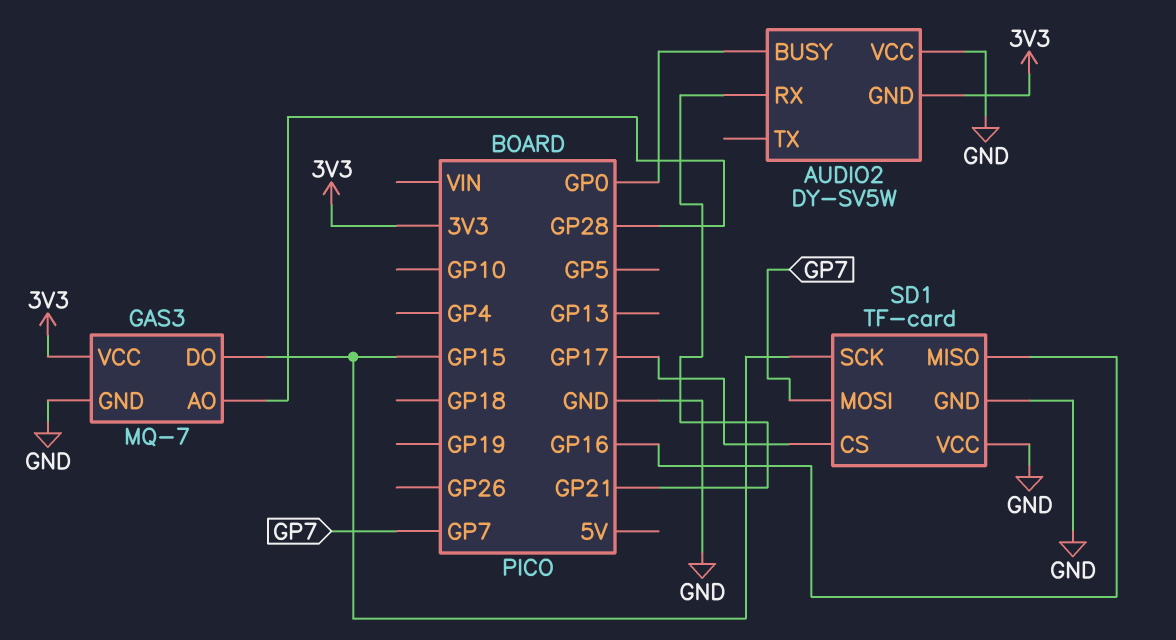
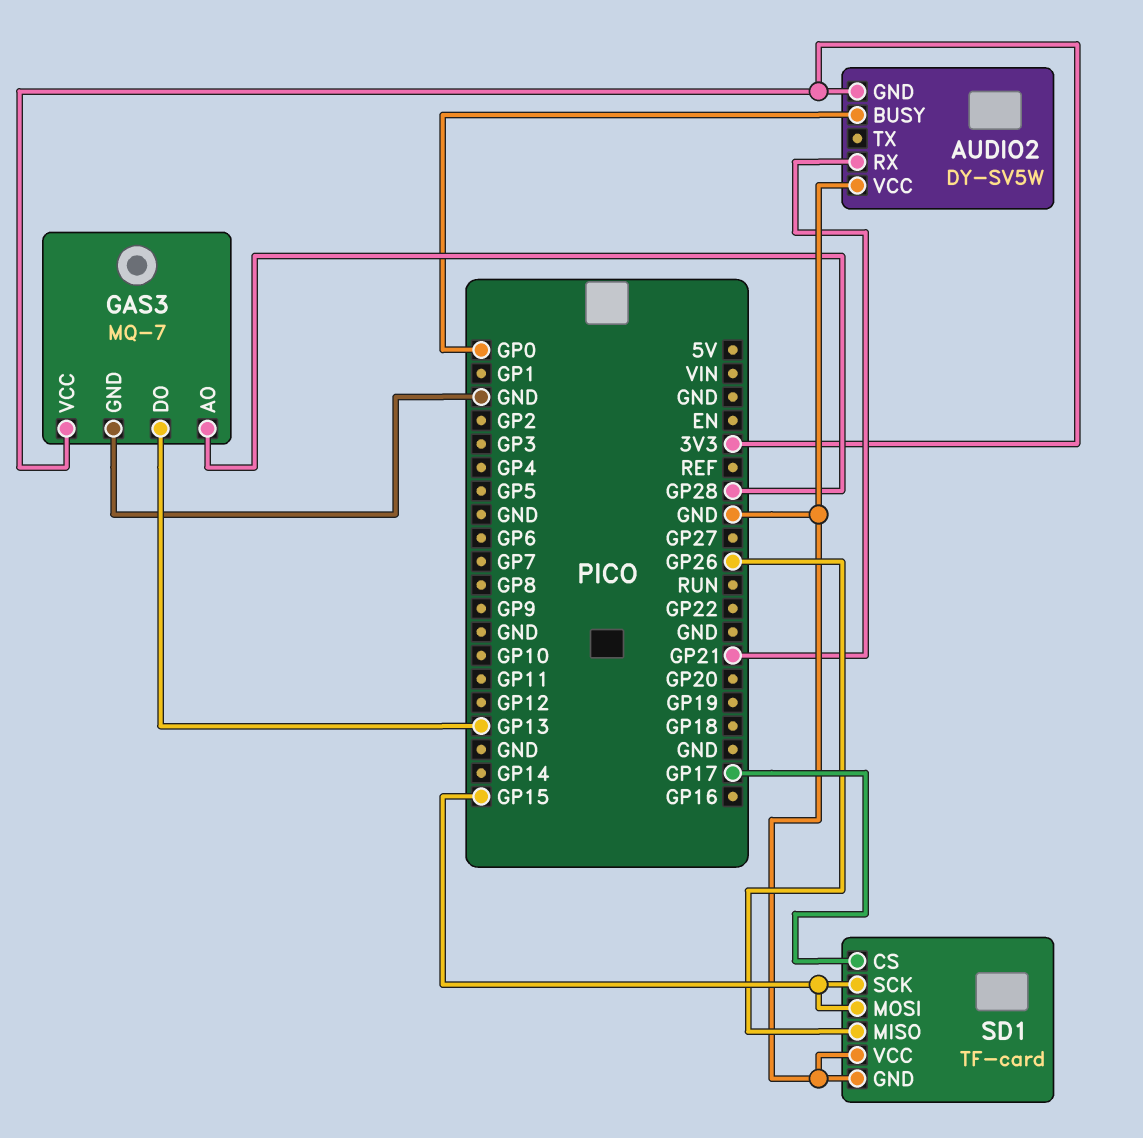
GAS3 pin DO: GP15 -> GP13
SD1 pin MISO: GP16 -> GP26
SD1 pin MOSI: GP7 -> GP15

